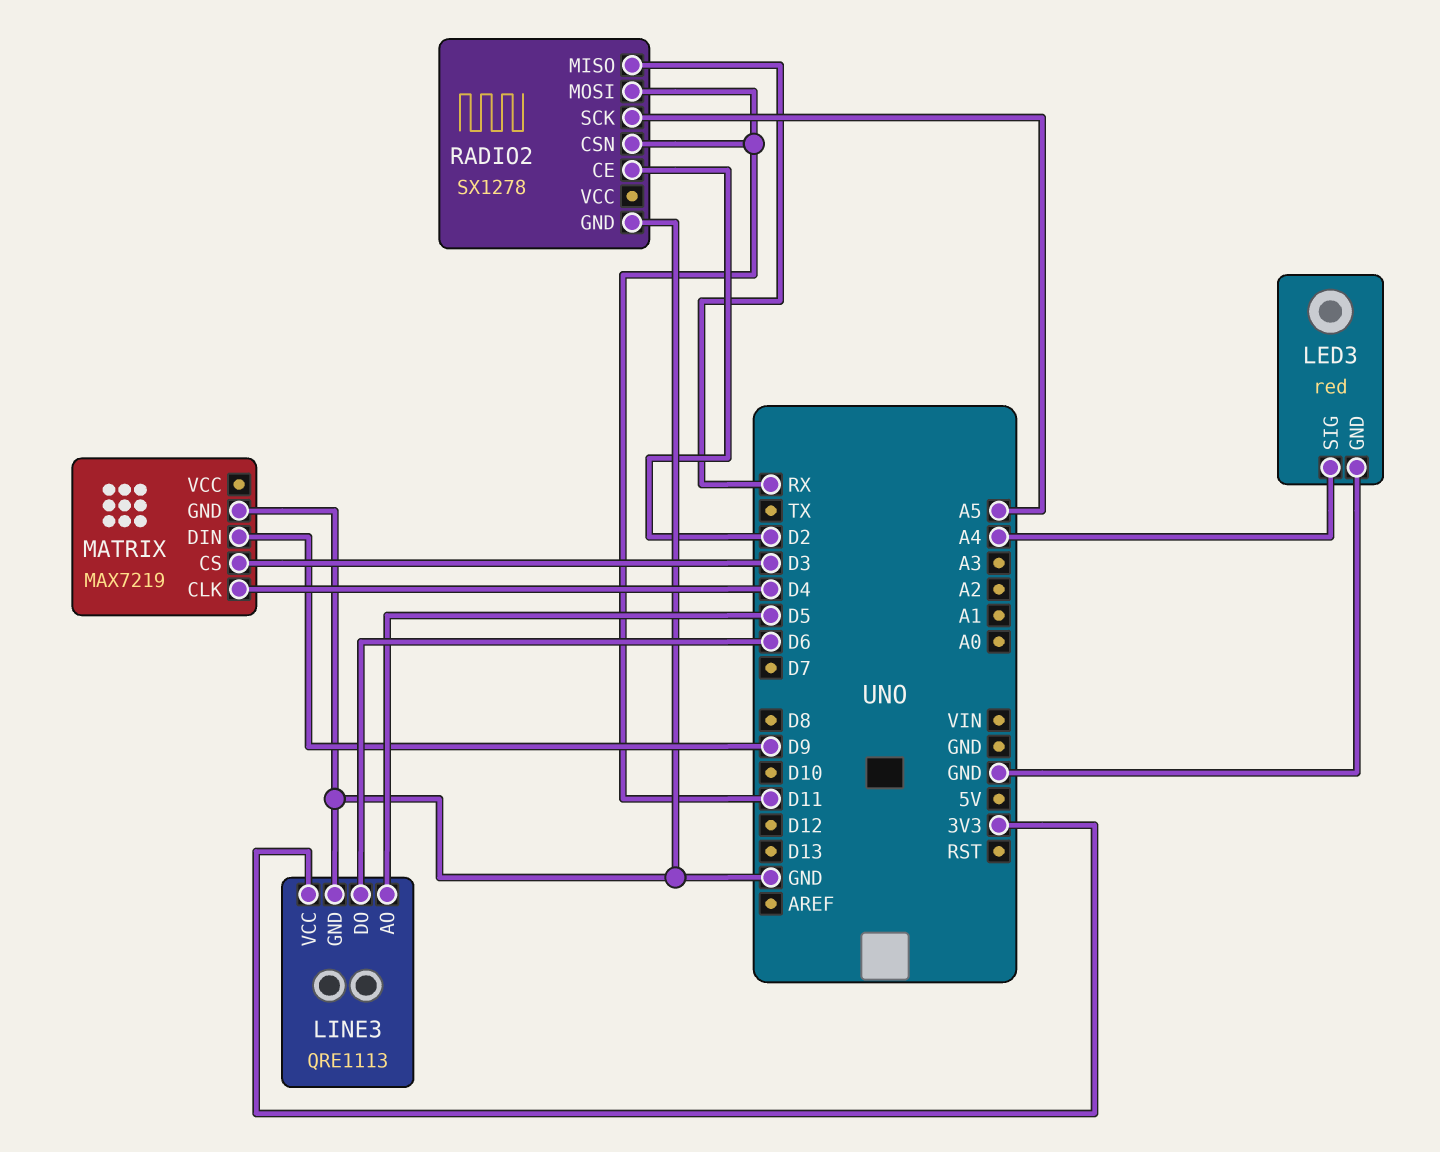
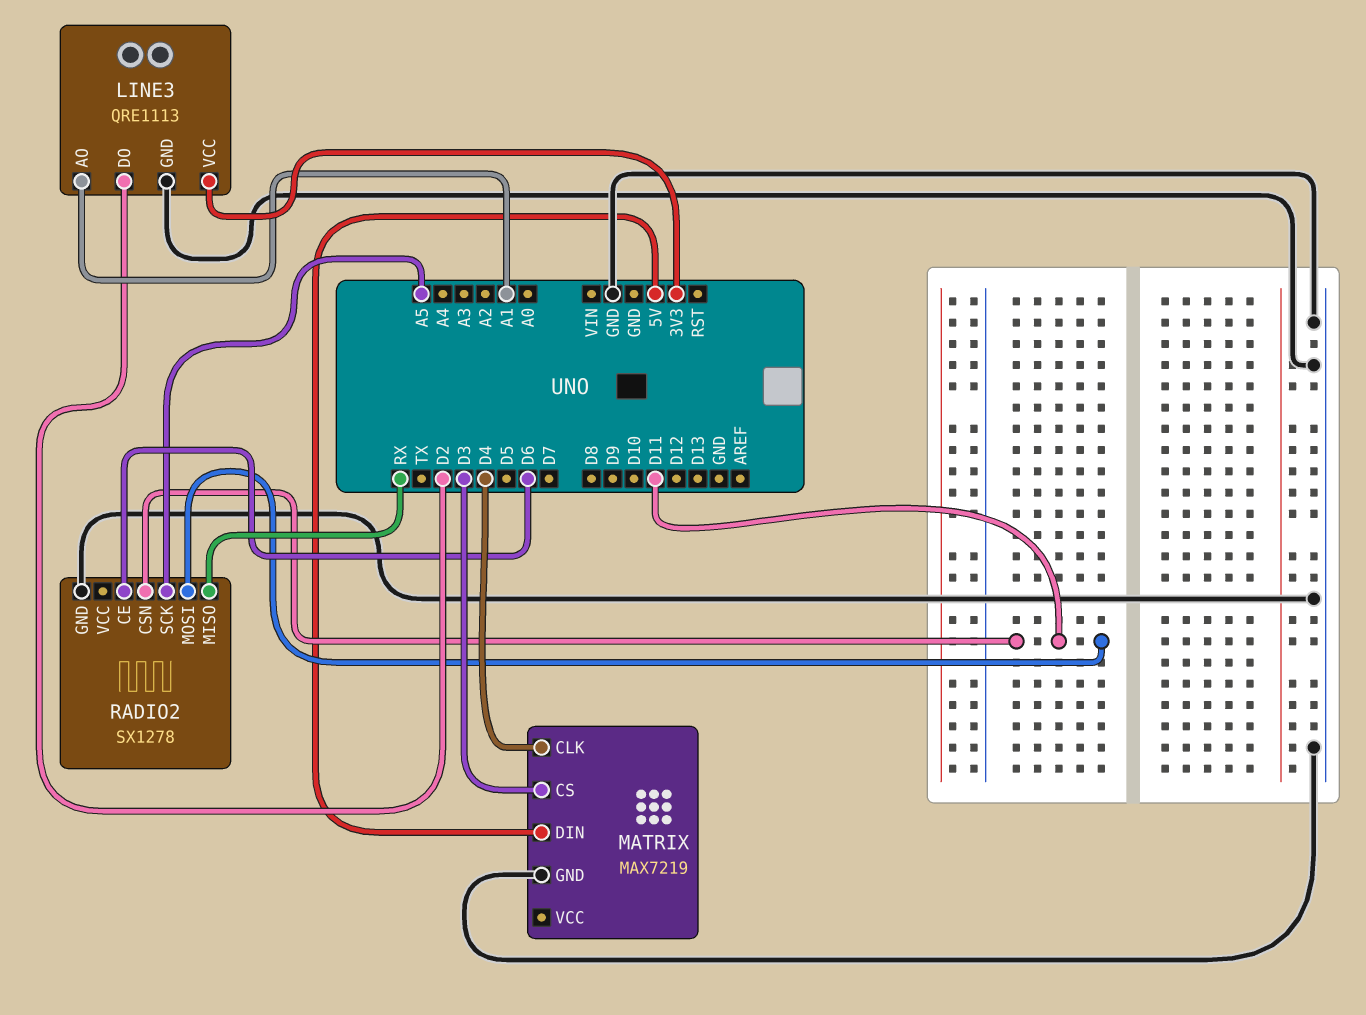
LED3: red -> none
LED3 pin GND: GND -> none
LED3 pin SIG: A4 -> none
LINE3 pin AO: D5 -> A1
LINE3 pin DO: D6 -> D2
MATRIX pin DIN: D9 -> 5V
RADIO2 pin CE: D2 -> D6

